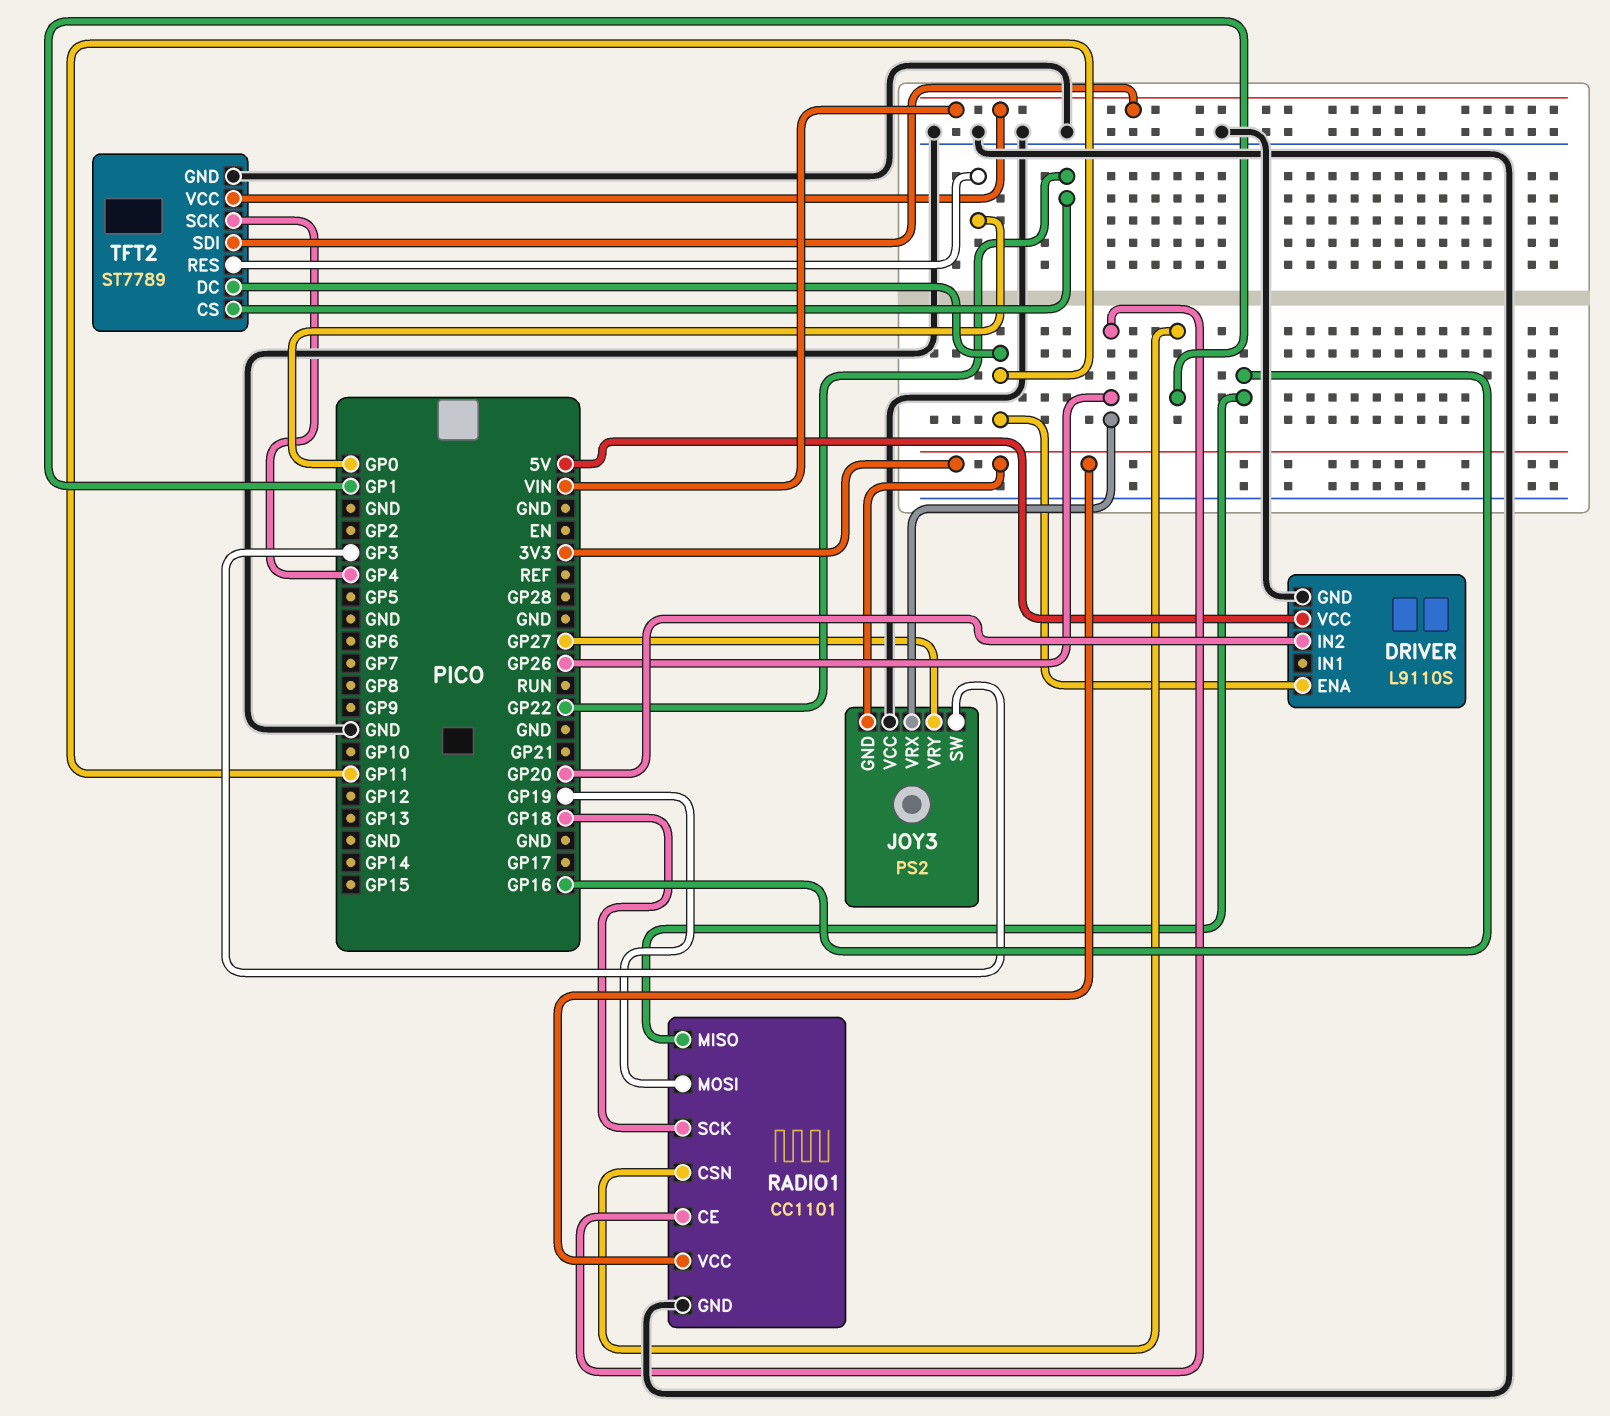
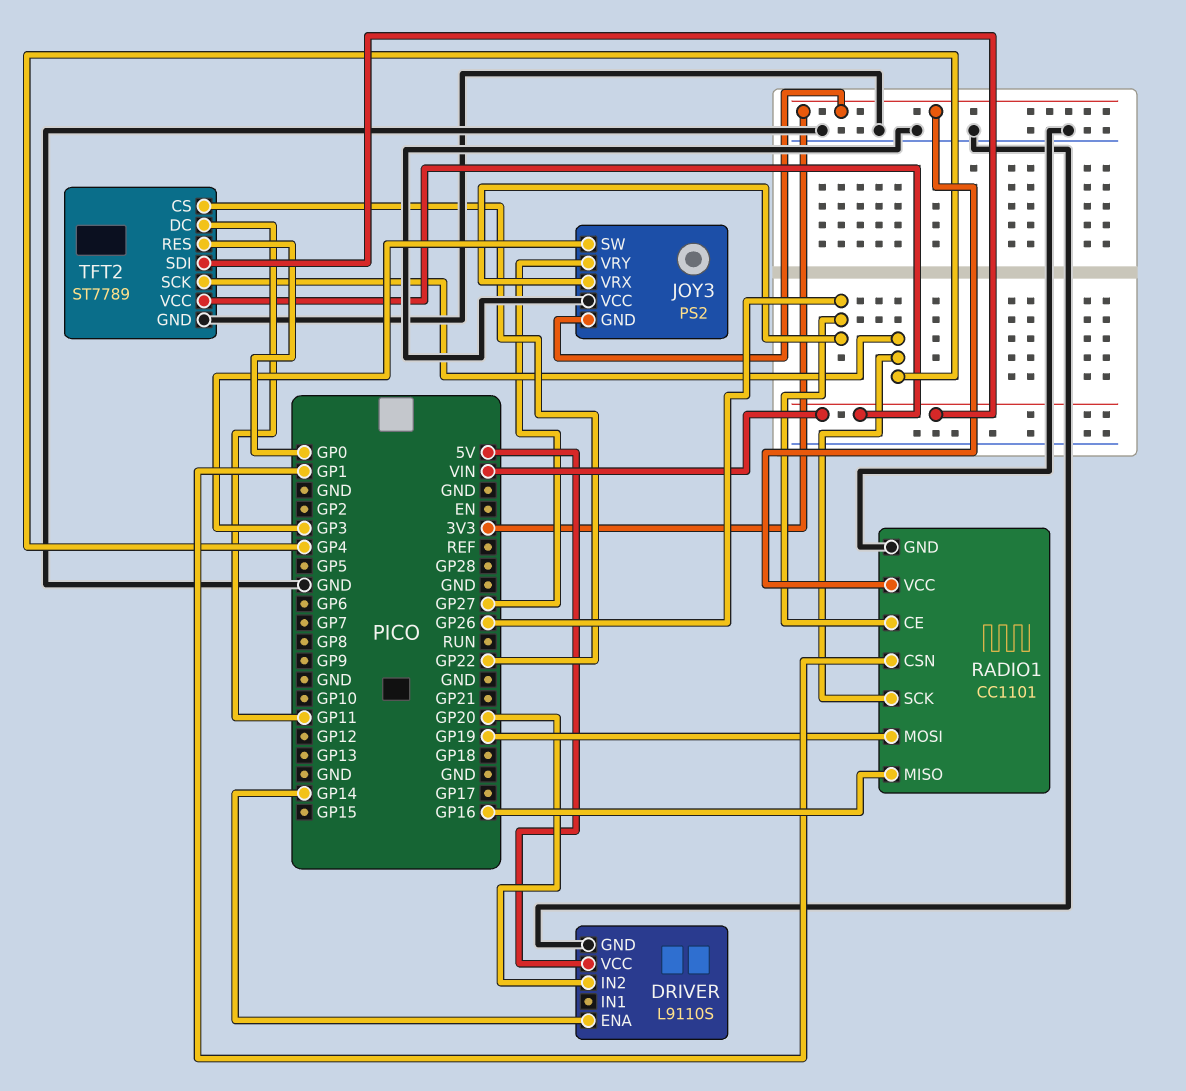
DRIVER pin ENA: GP11 -> GP14
RADIO1 pin SCK: GP18 -> GP4

